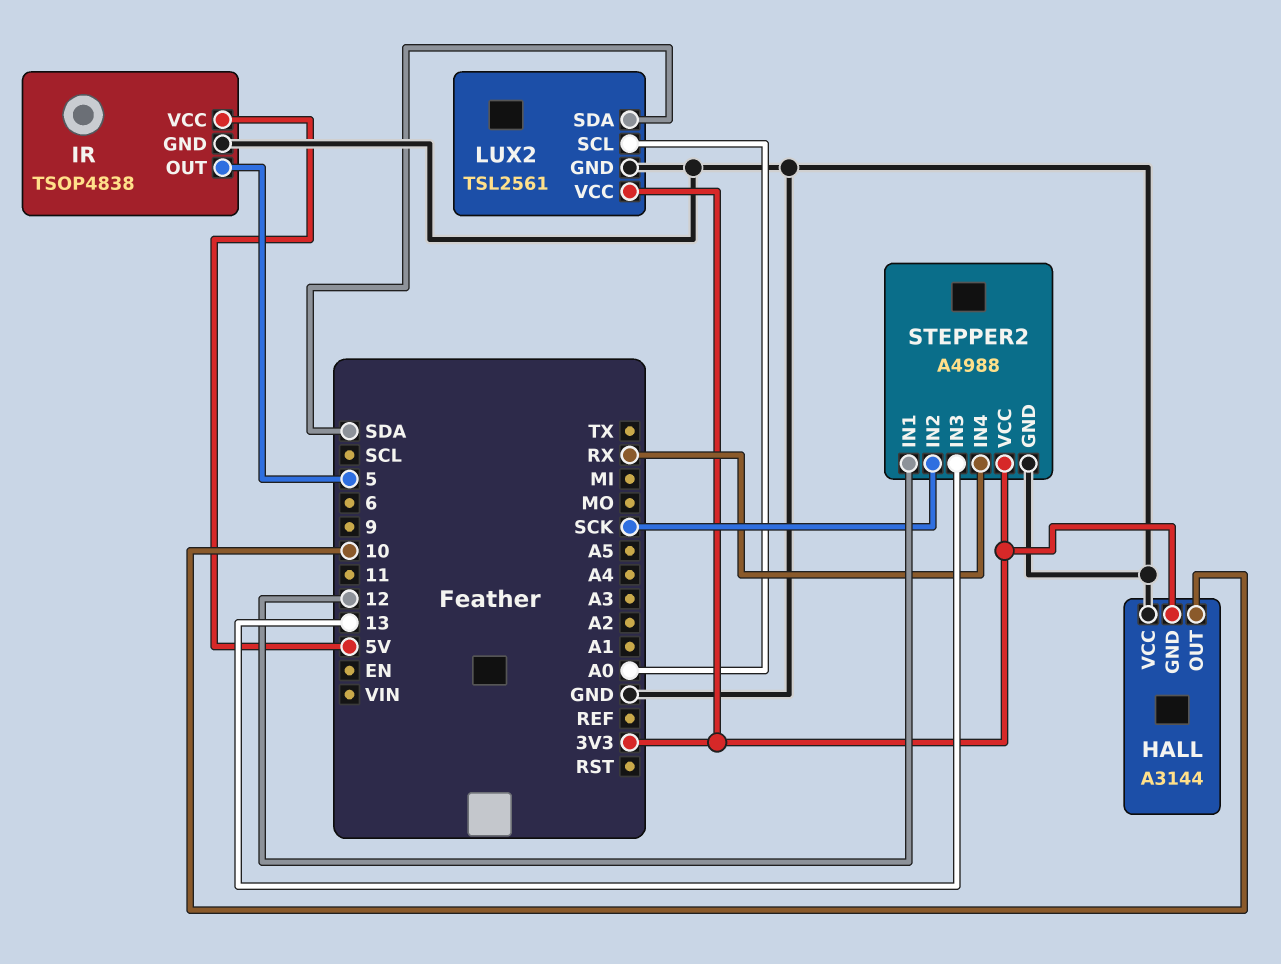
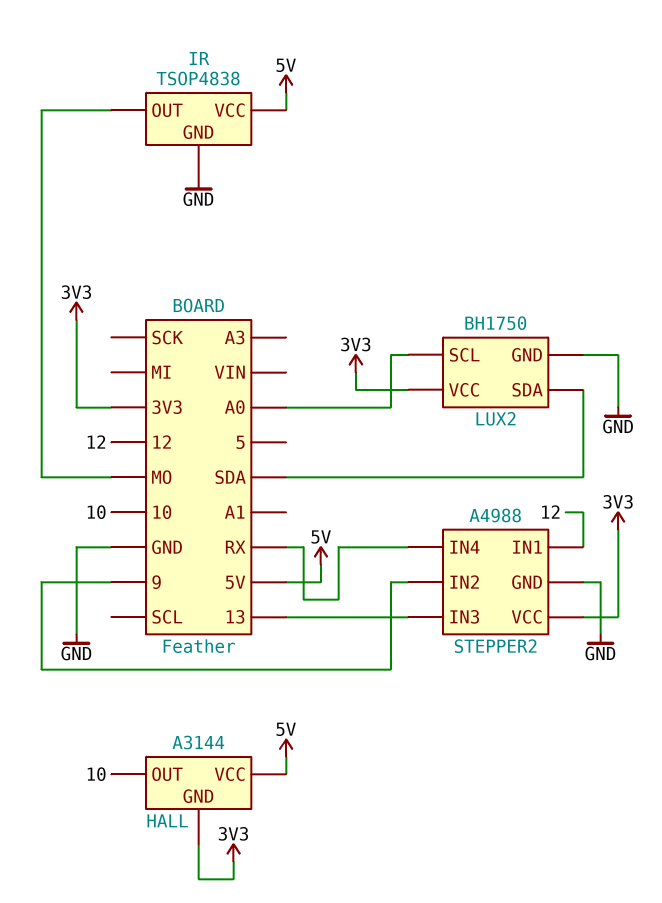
HALL pin VCC: GND -> 5V
IR pin OUT: 5 -> MO
LUX2: TSL2561 -> BH1750
STEPPER2 pin IN2: SCK -> 9

